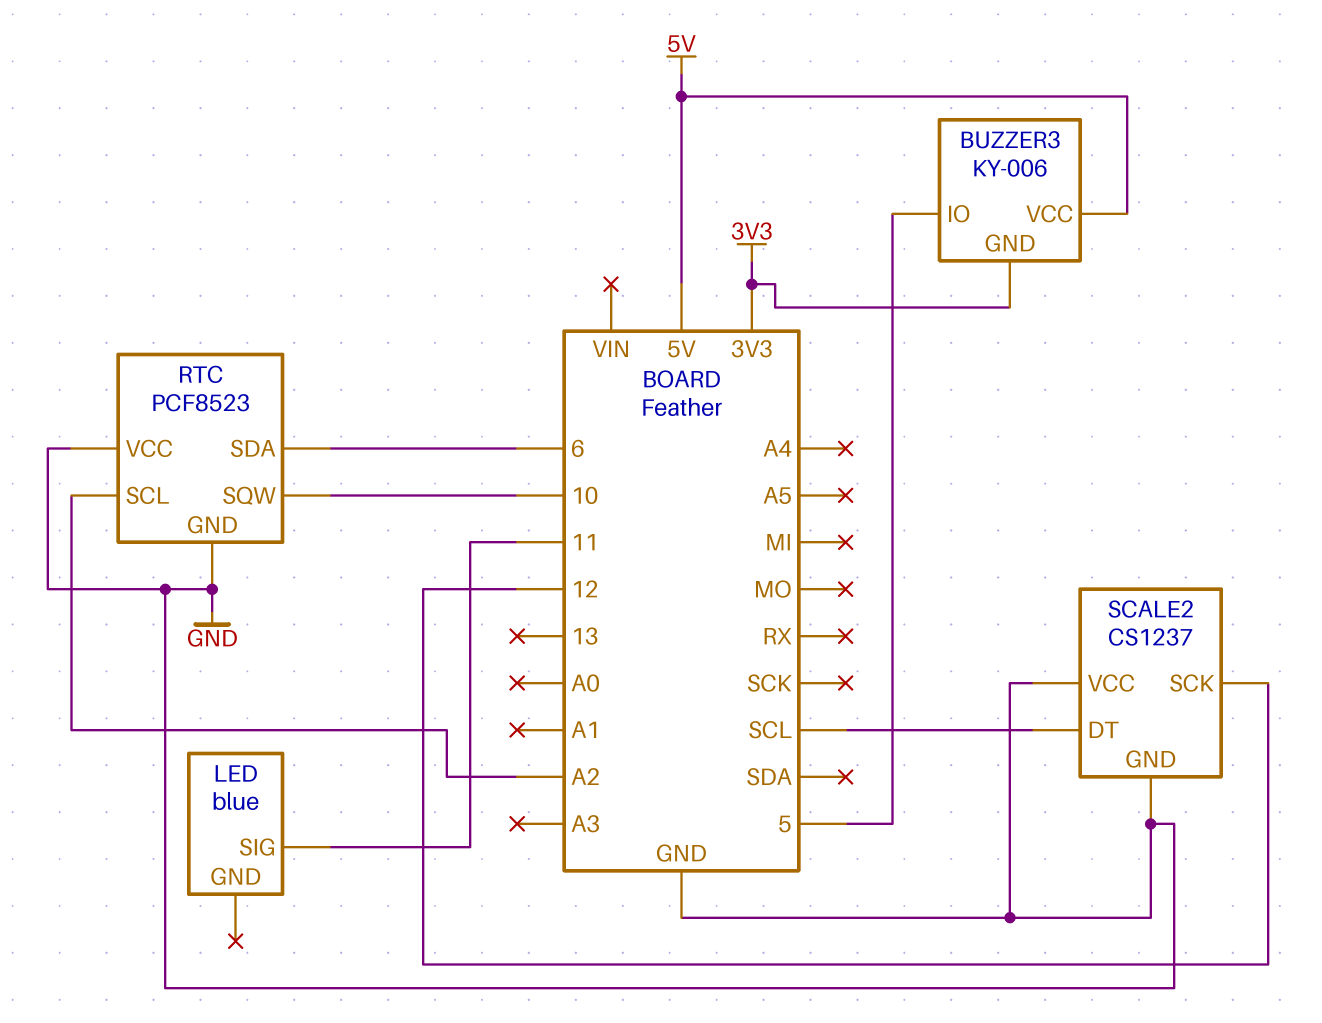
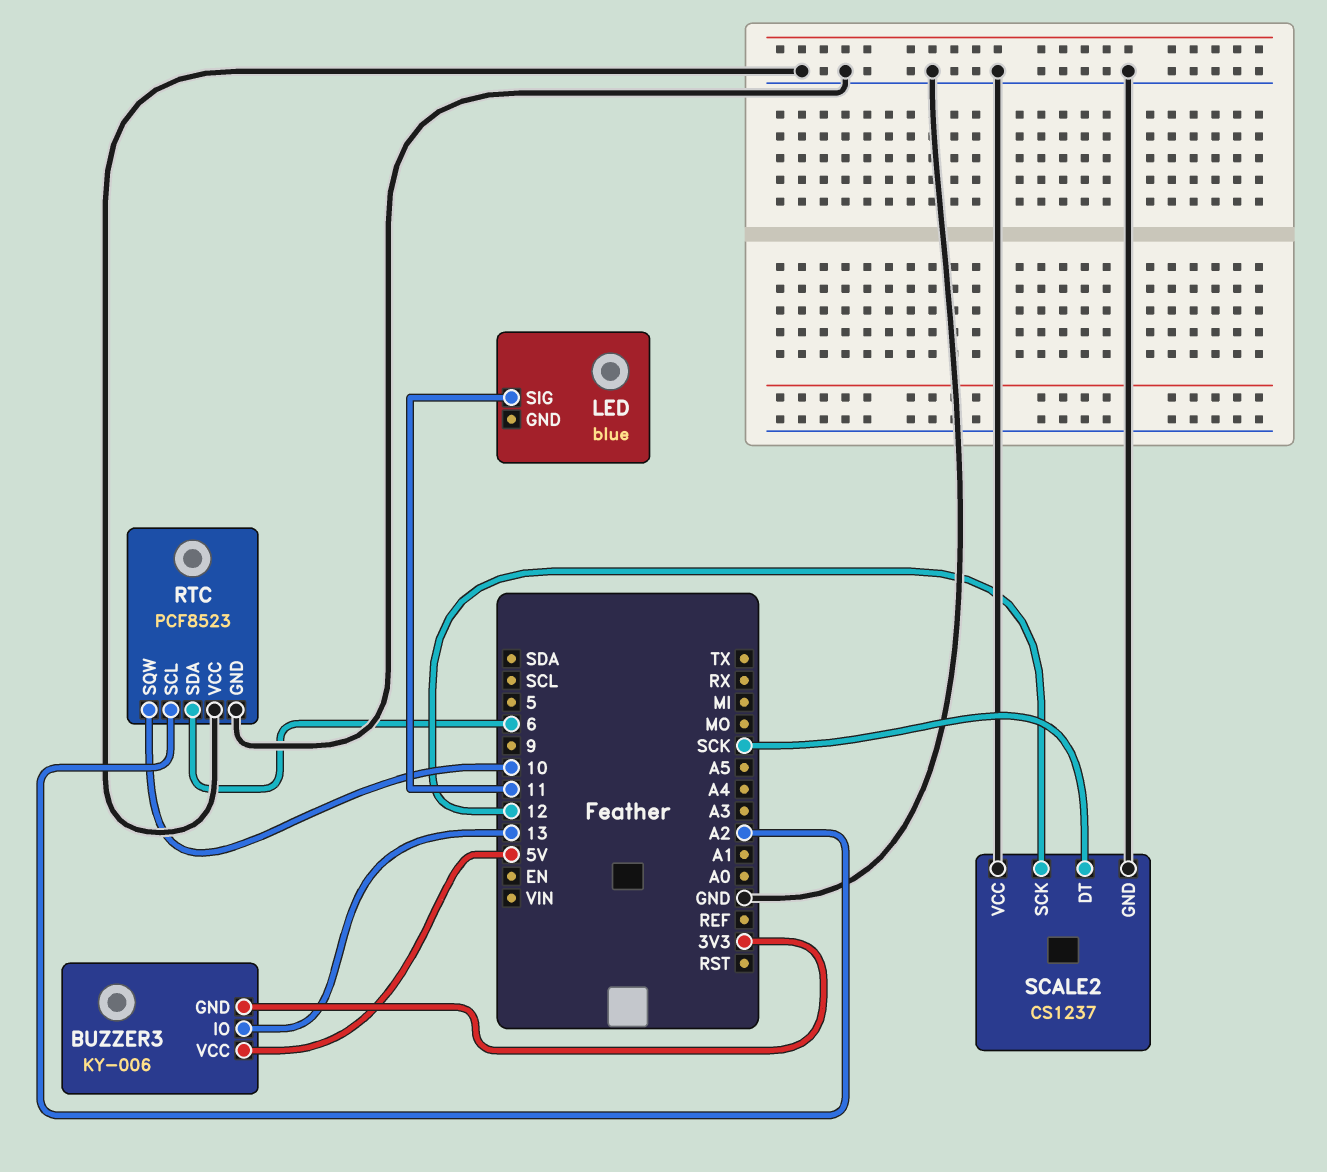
BUZZER3 pin IO: 5 -> 13
SCALE2 pin DT: SCL -> SCK

